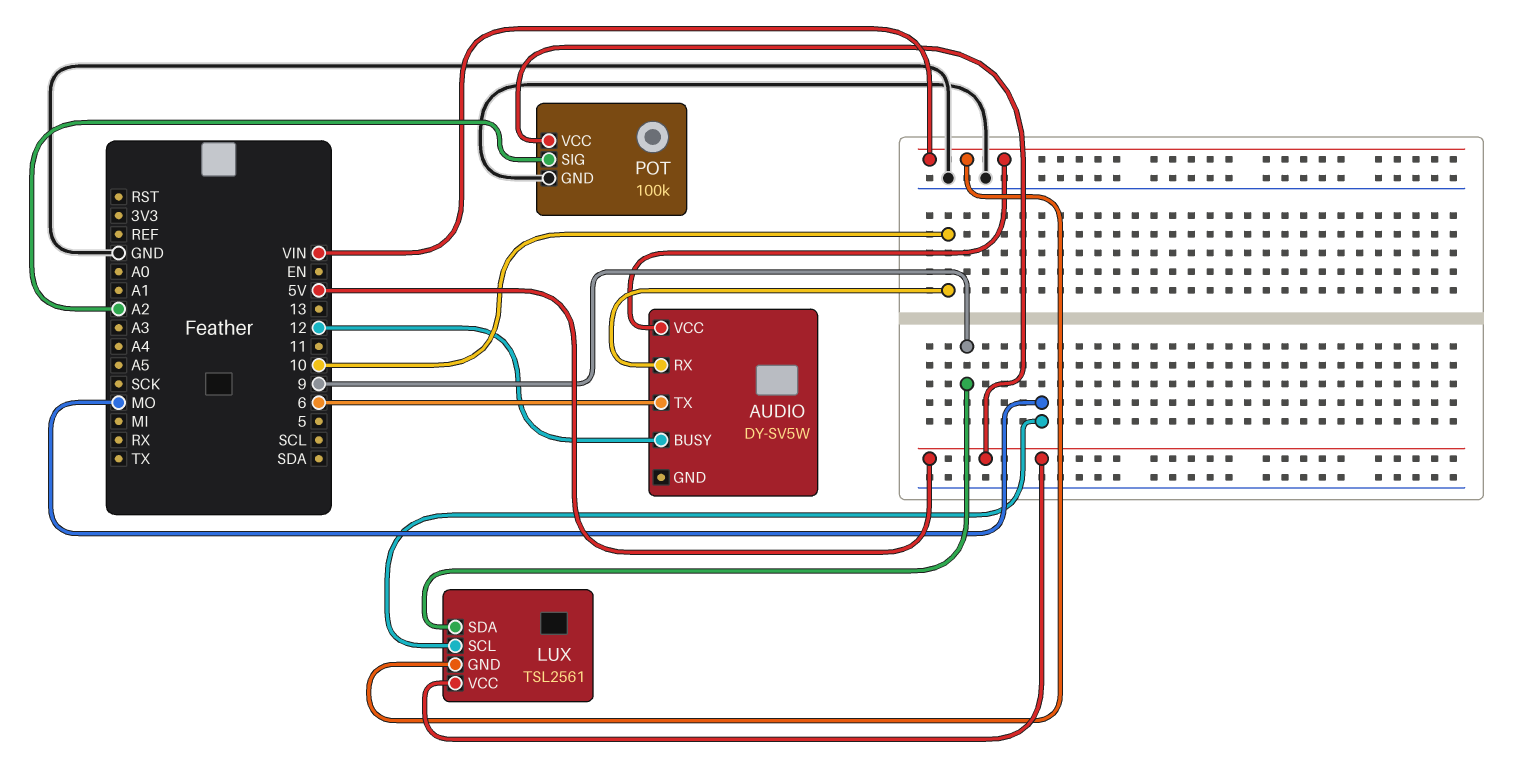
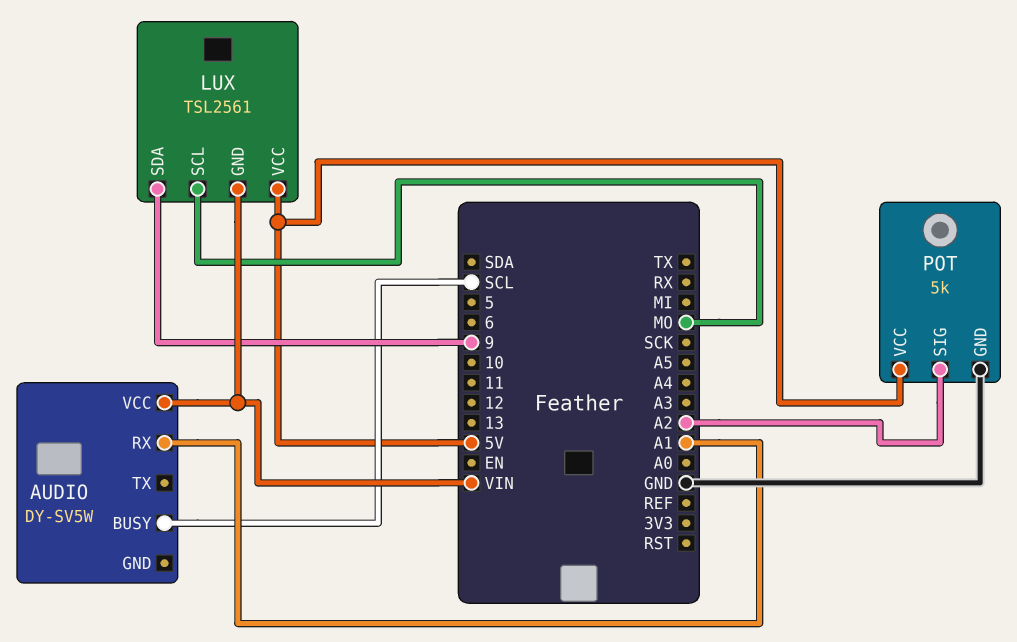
AUDIO pin BUSY: 12 -> SCL
AUDIO pin RX: 10 -> A1
AUDIO pin TX: 6 -> none
POT: 100k -> 5k

